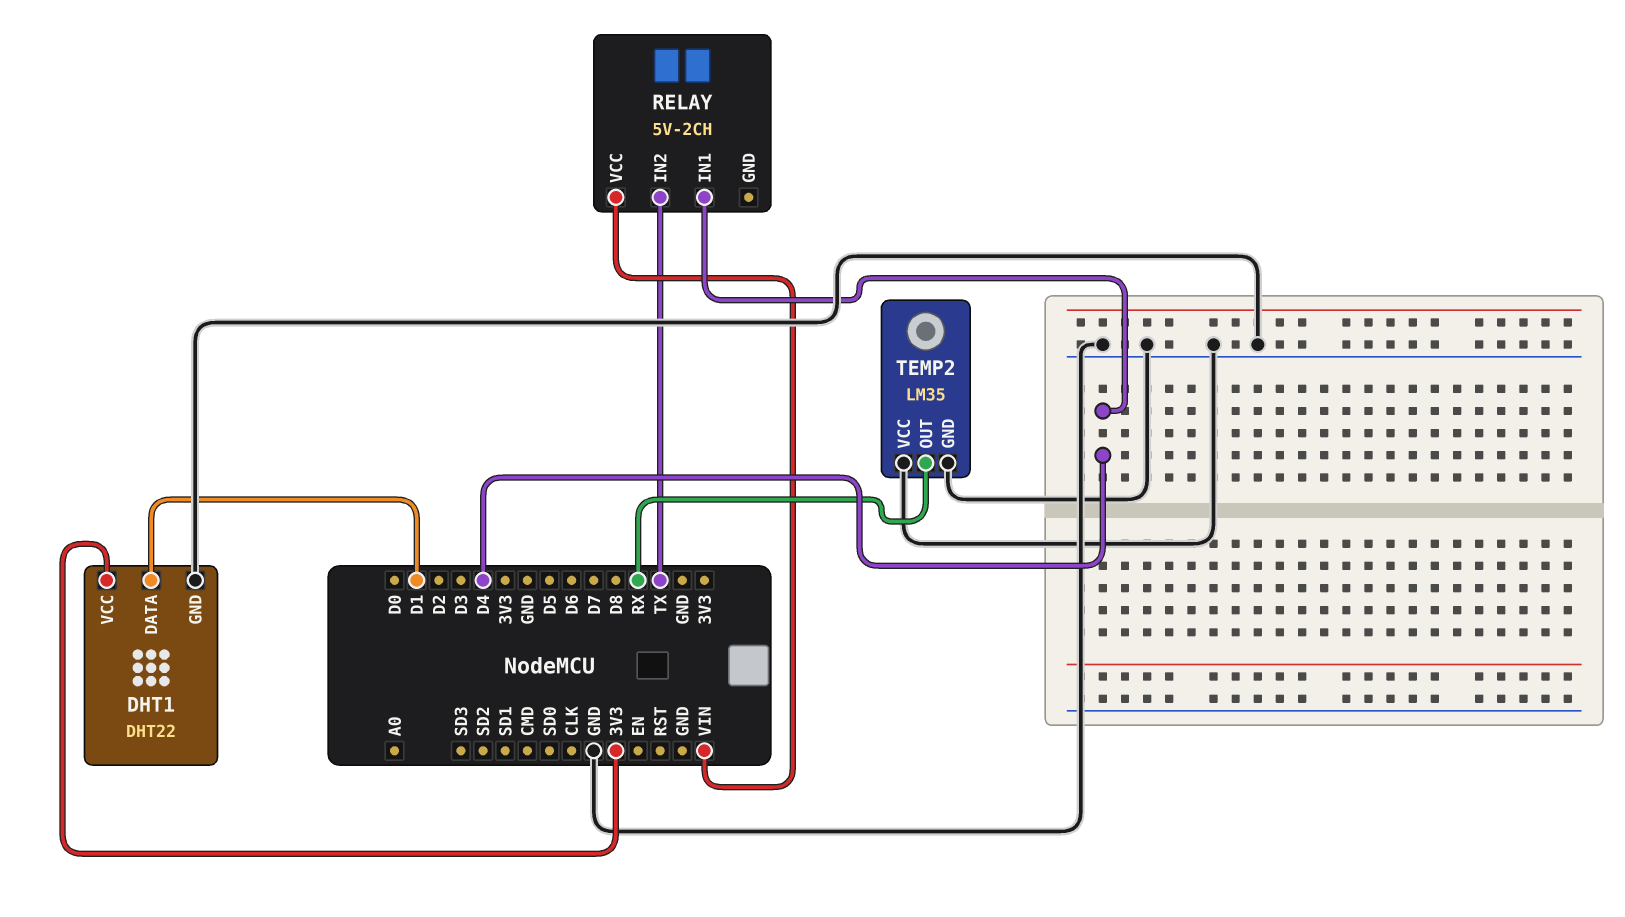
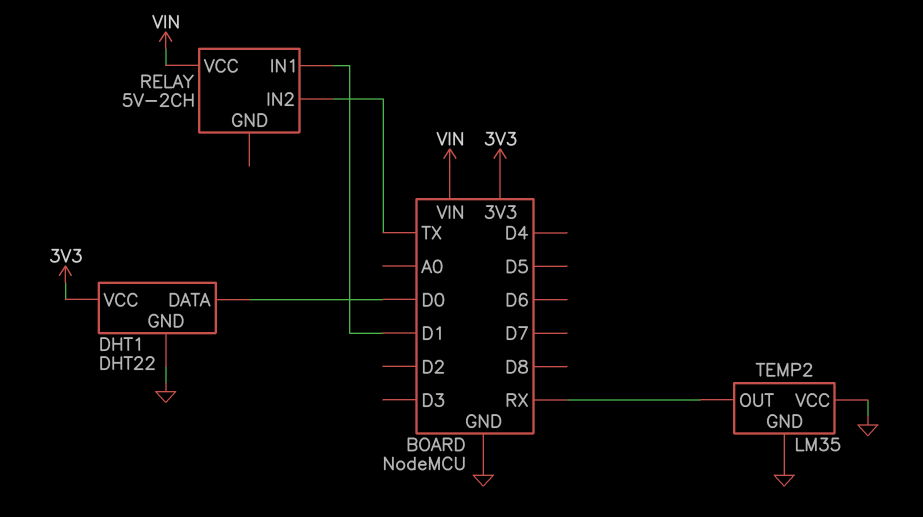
DHT1 pin DATA: D1 -> D0
RELAY pin IN1: D4 -> D1

